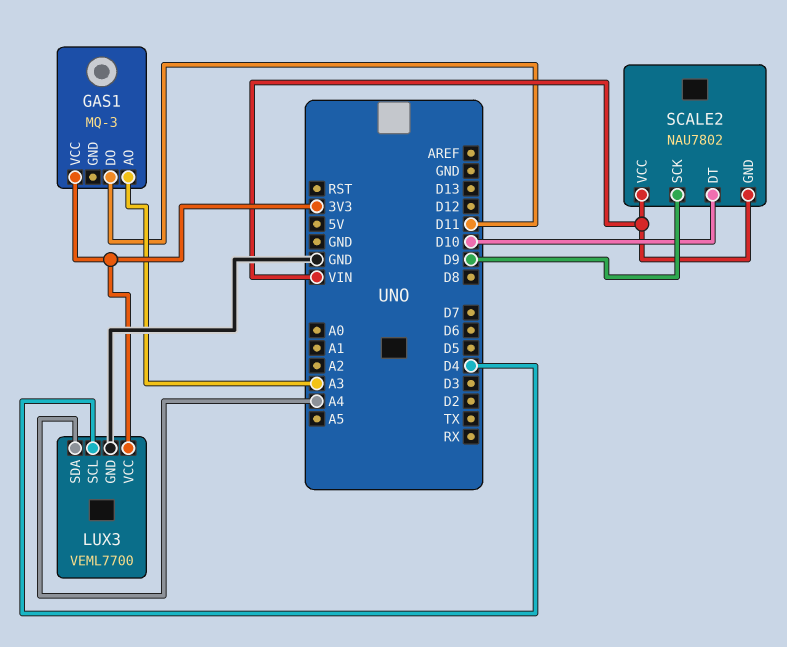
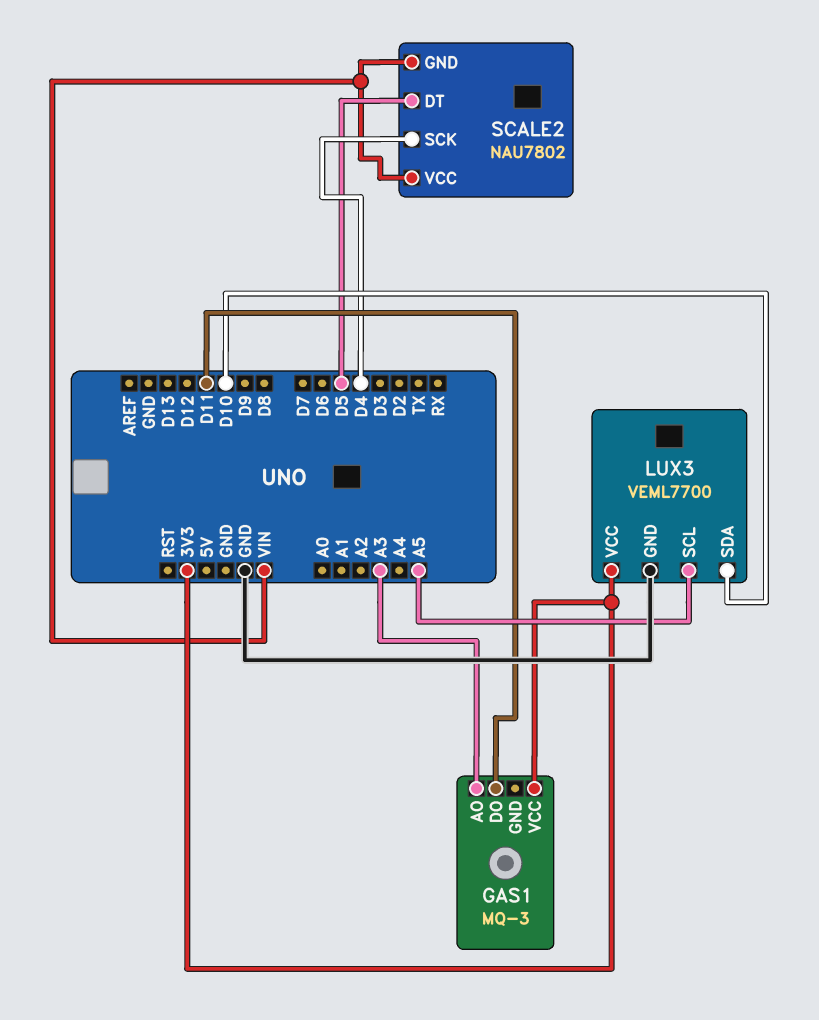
LUX3 pin SCL: D4 -> A5
LUX3 pin SDA: A4 -> D10
SCALE2 pin DT: D10 -> D5
SCALE2 pin SCK: D9 -> D4

